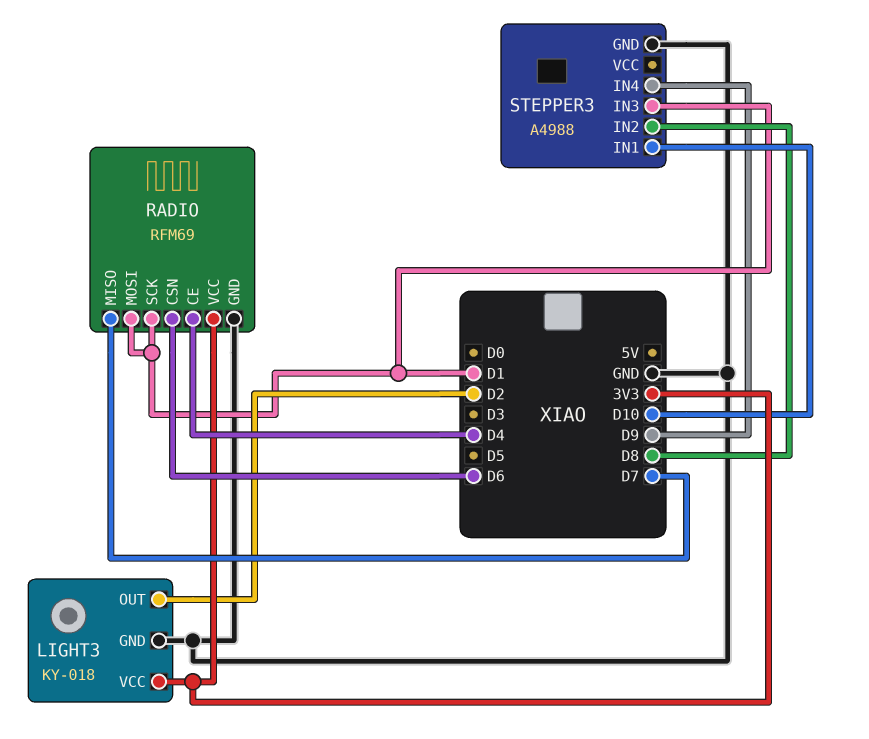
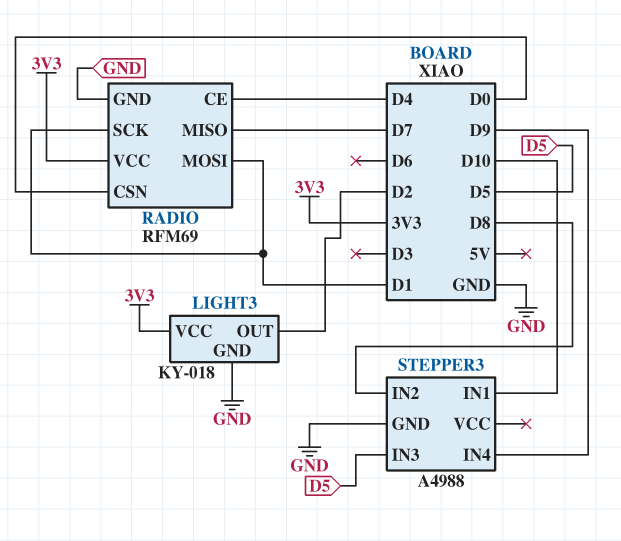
RADIO pin CSN: D6 -> D0
STEPPER3 pin IN3: D1 -> D5

